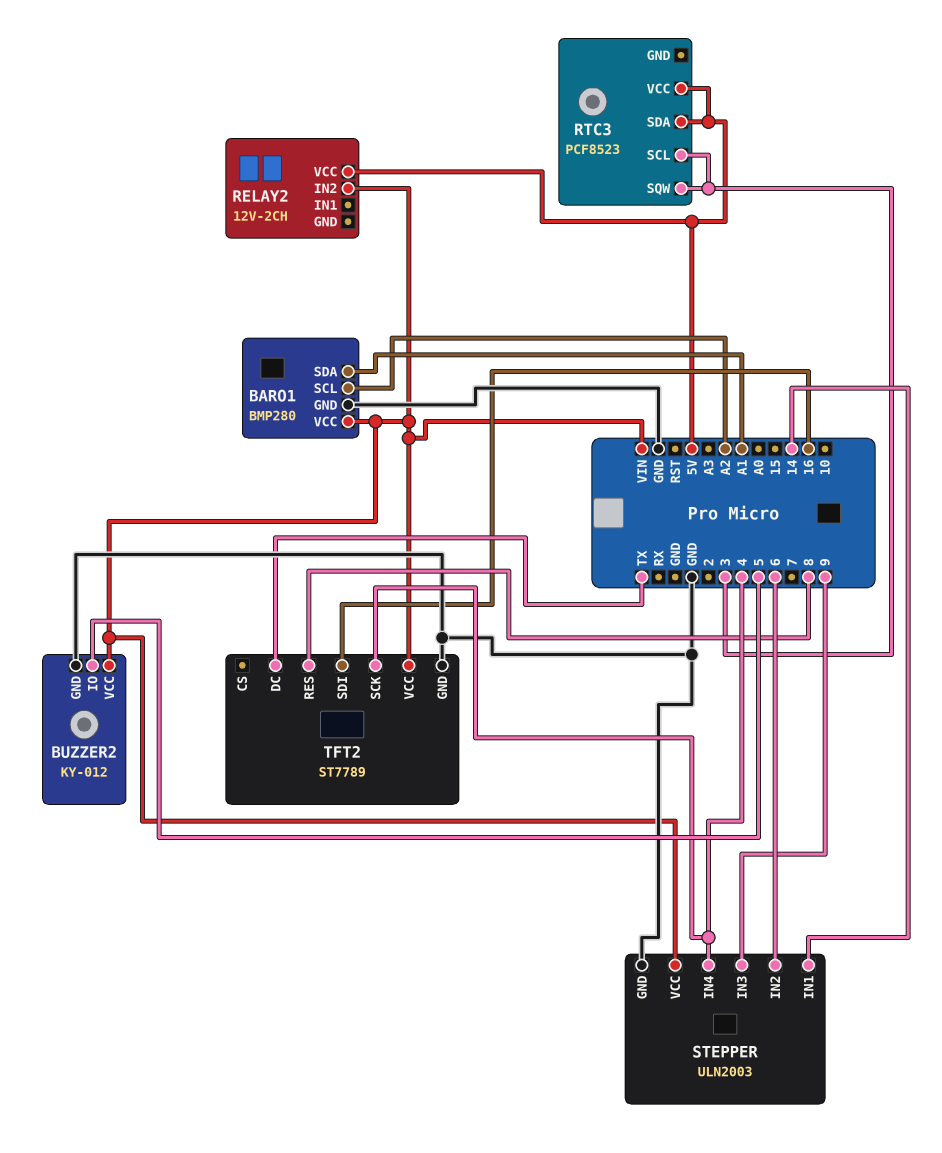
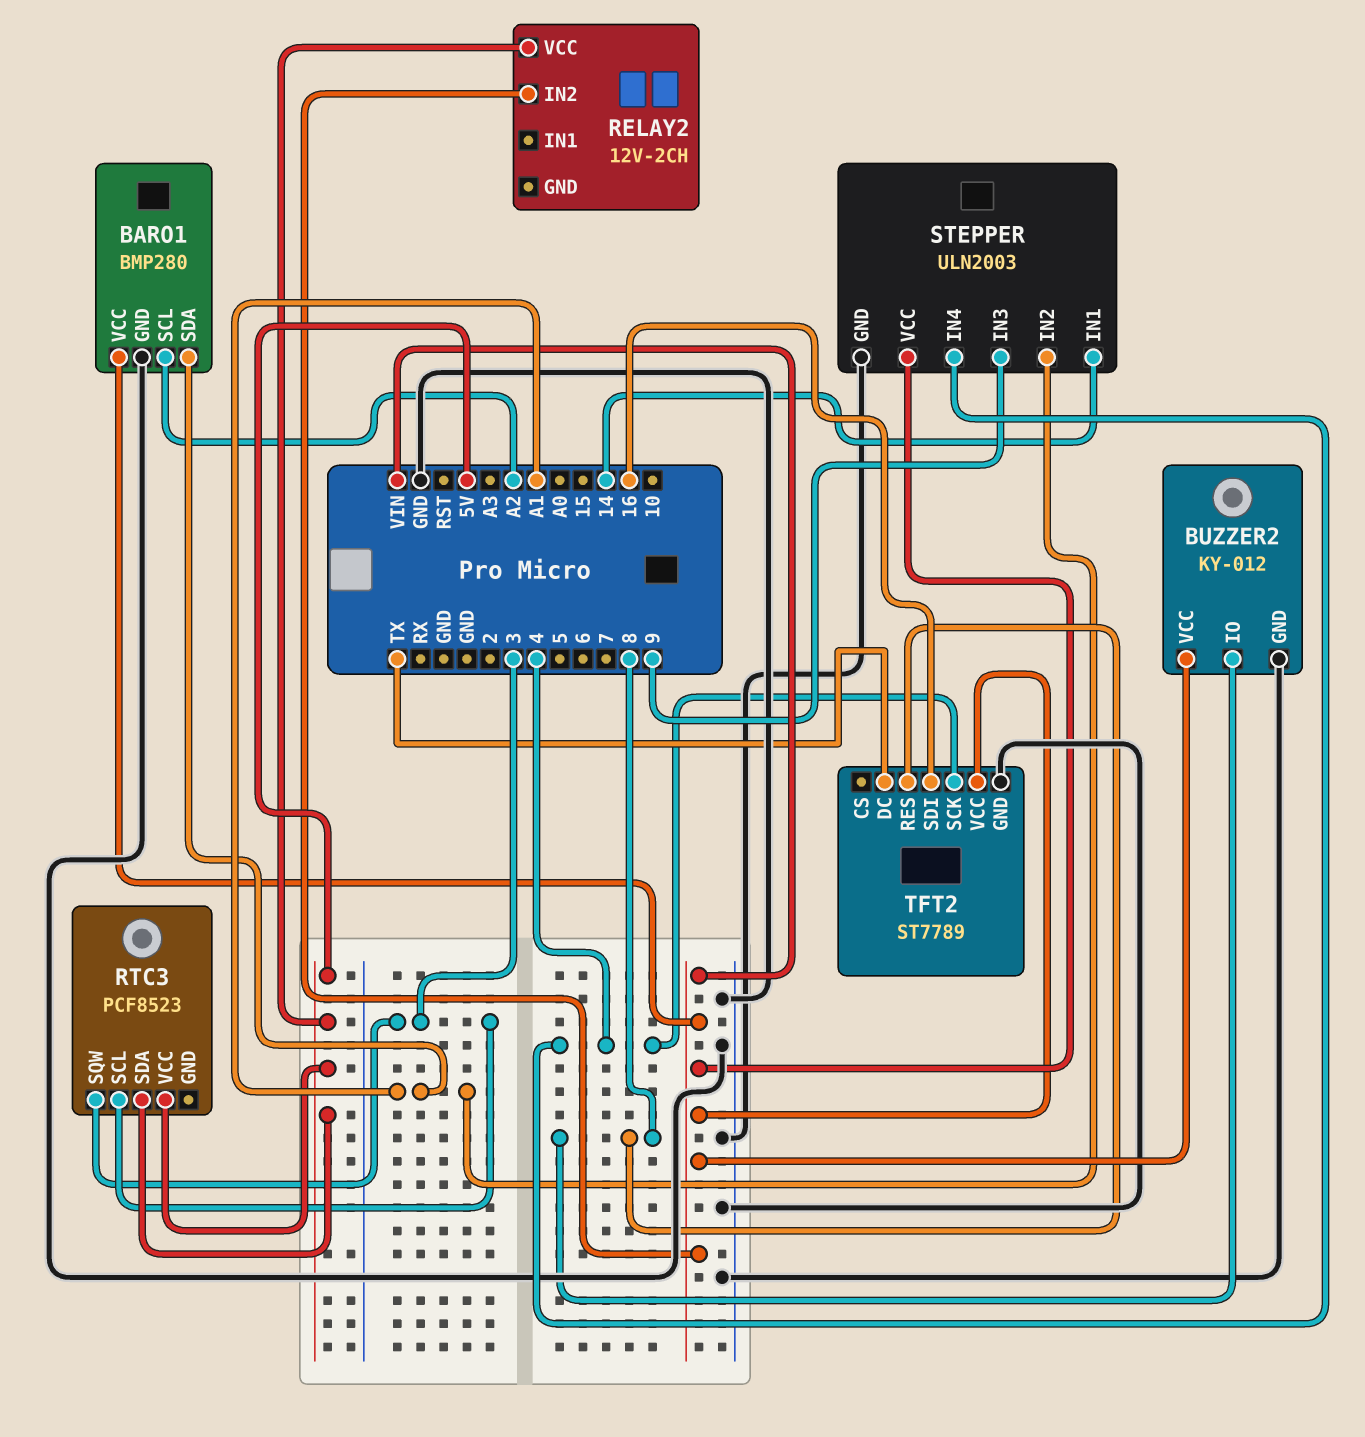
BUZZER2 pin IO: 5 -> 8
STEPPER pin IN2: 6 -> A1

